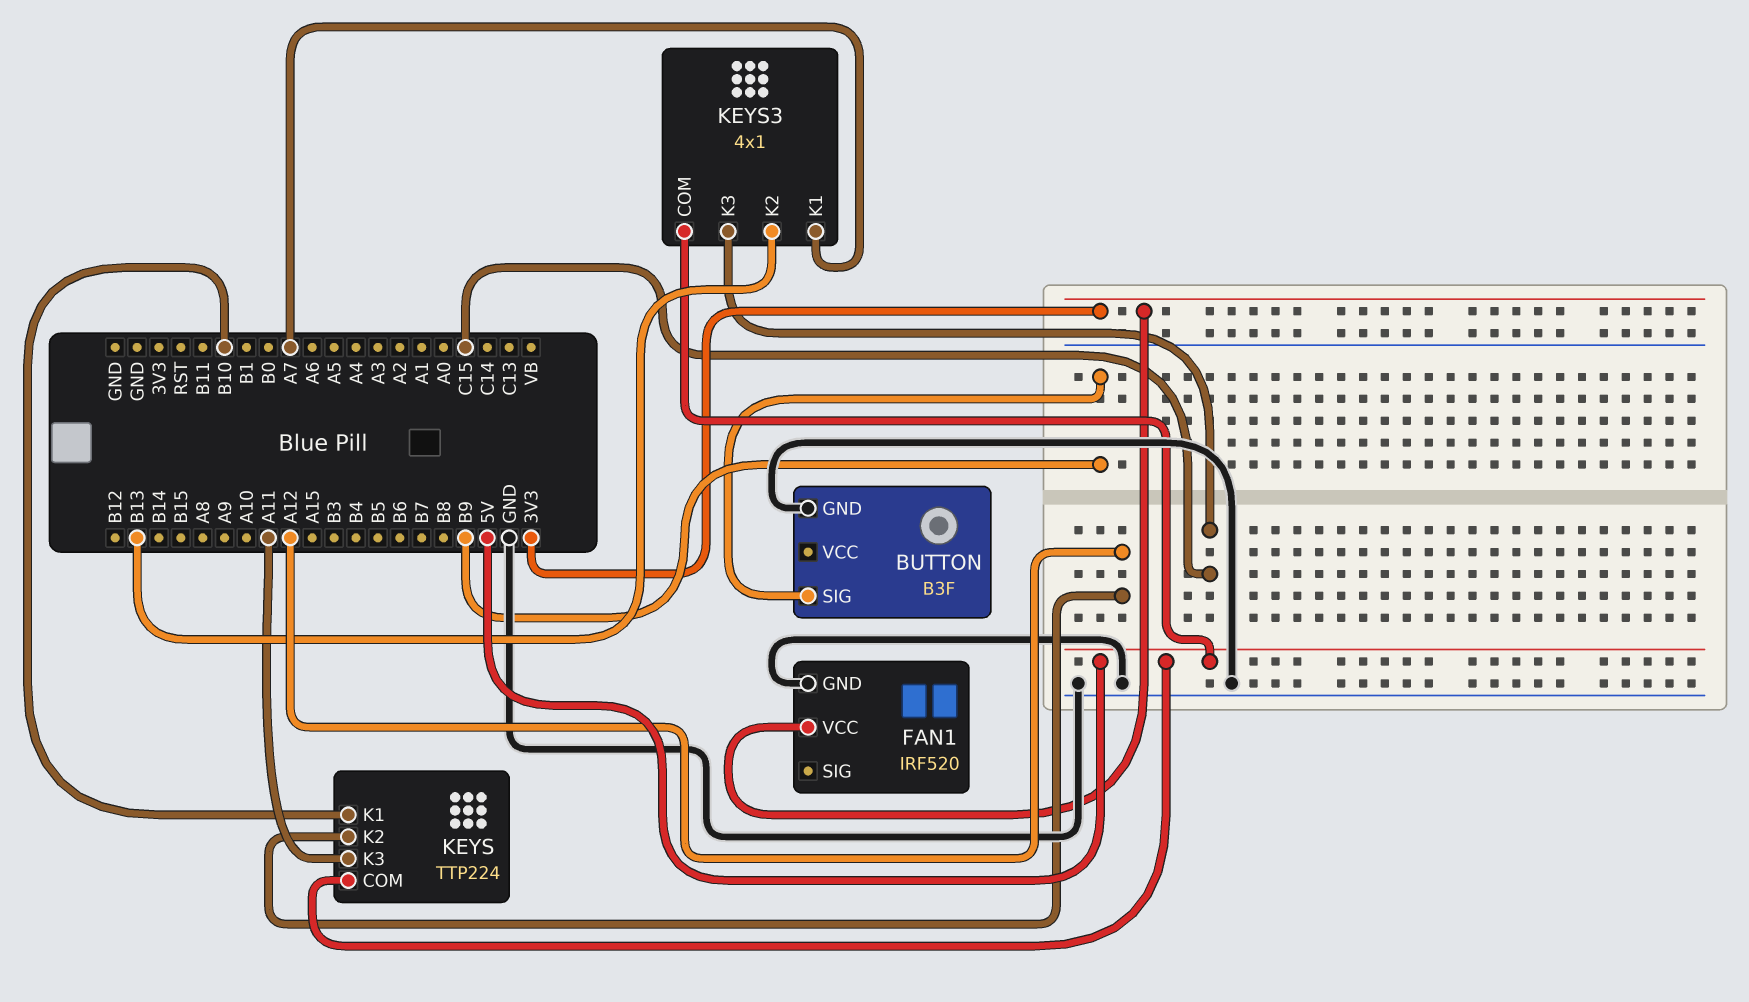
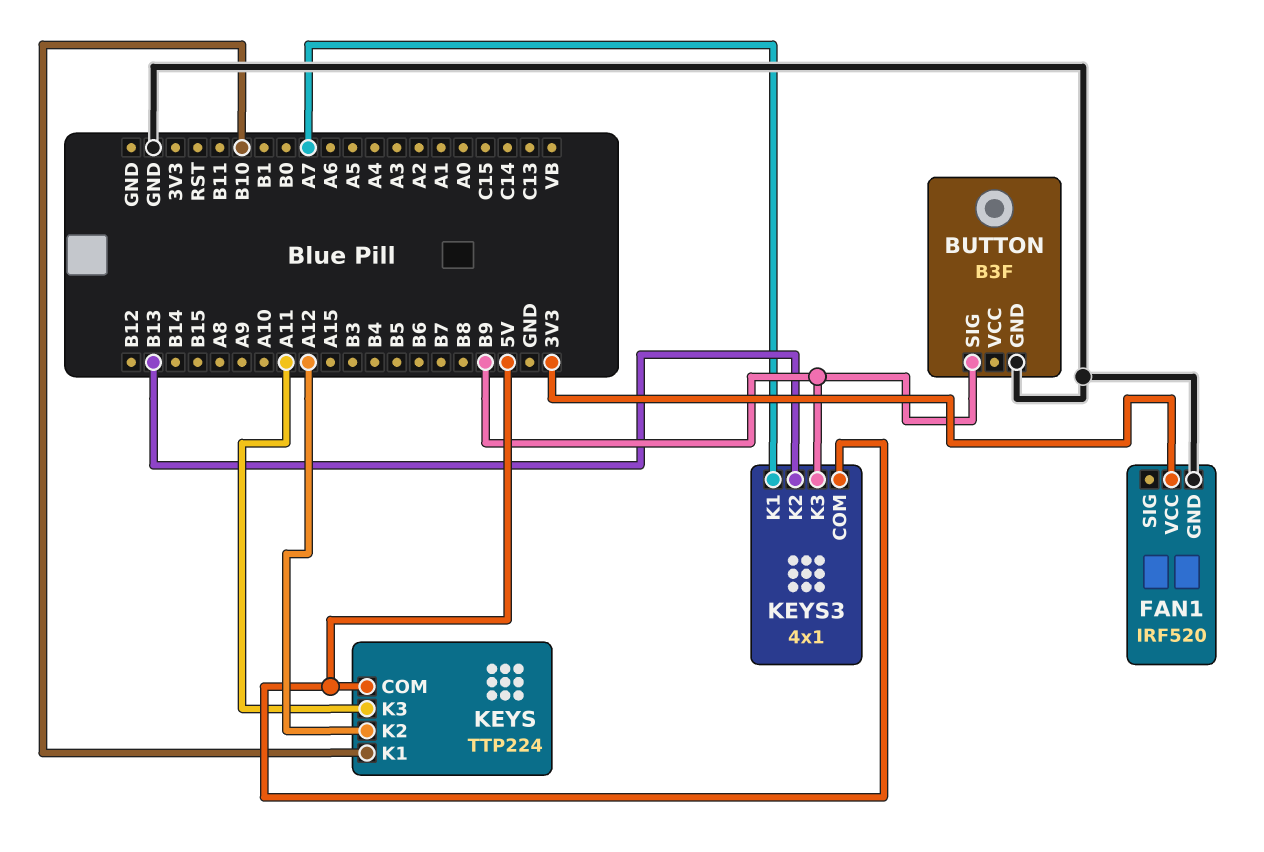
KEYS3 pin K3: C15 -> B9

